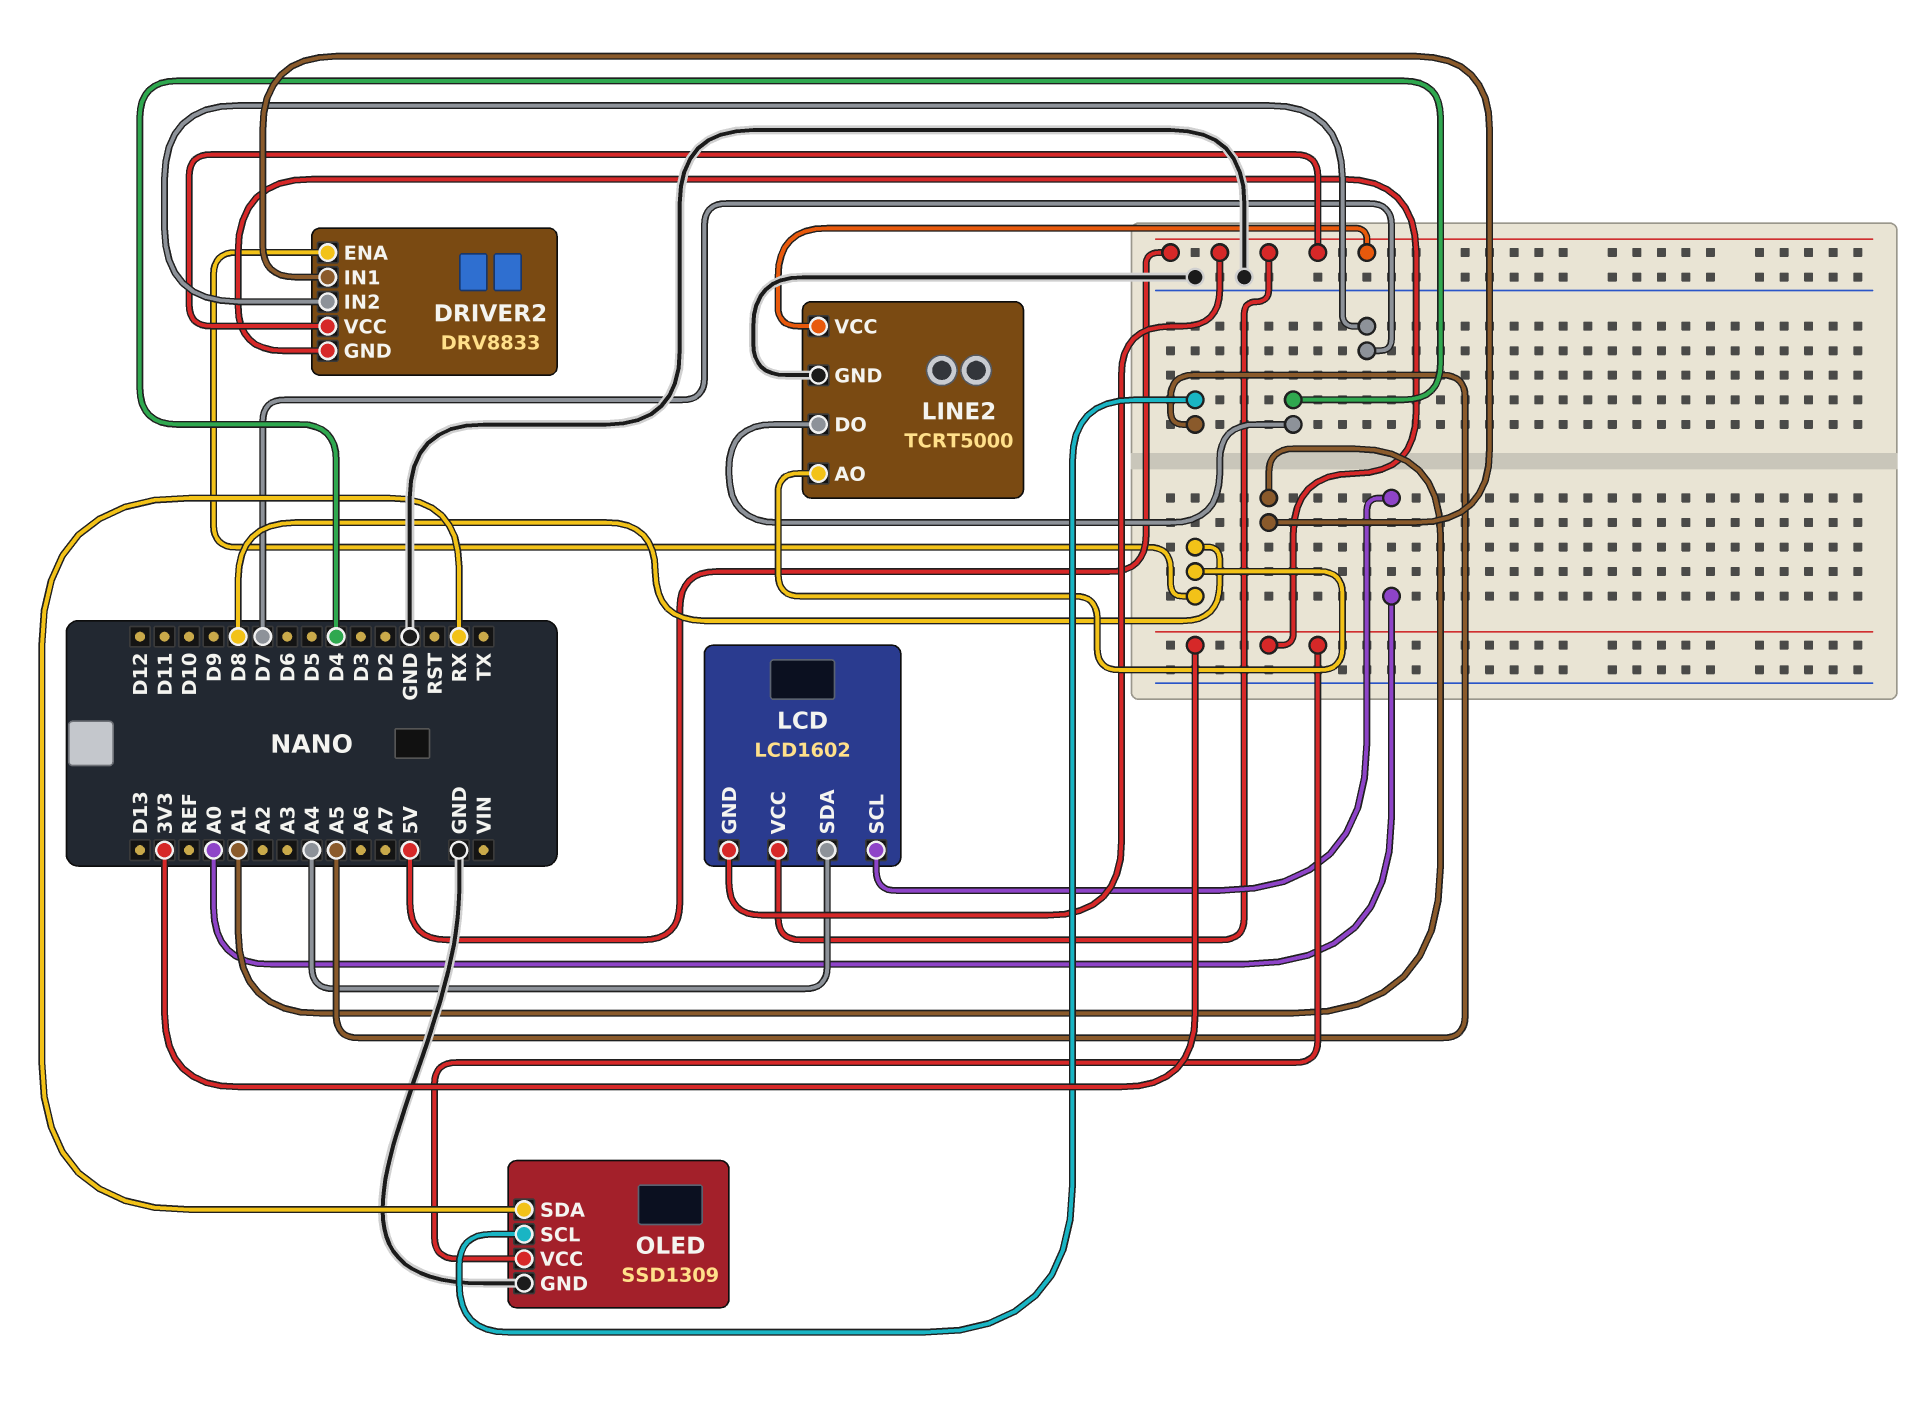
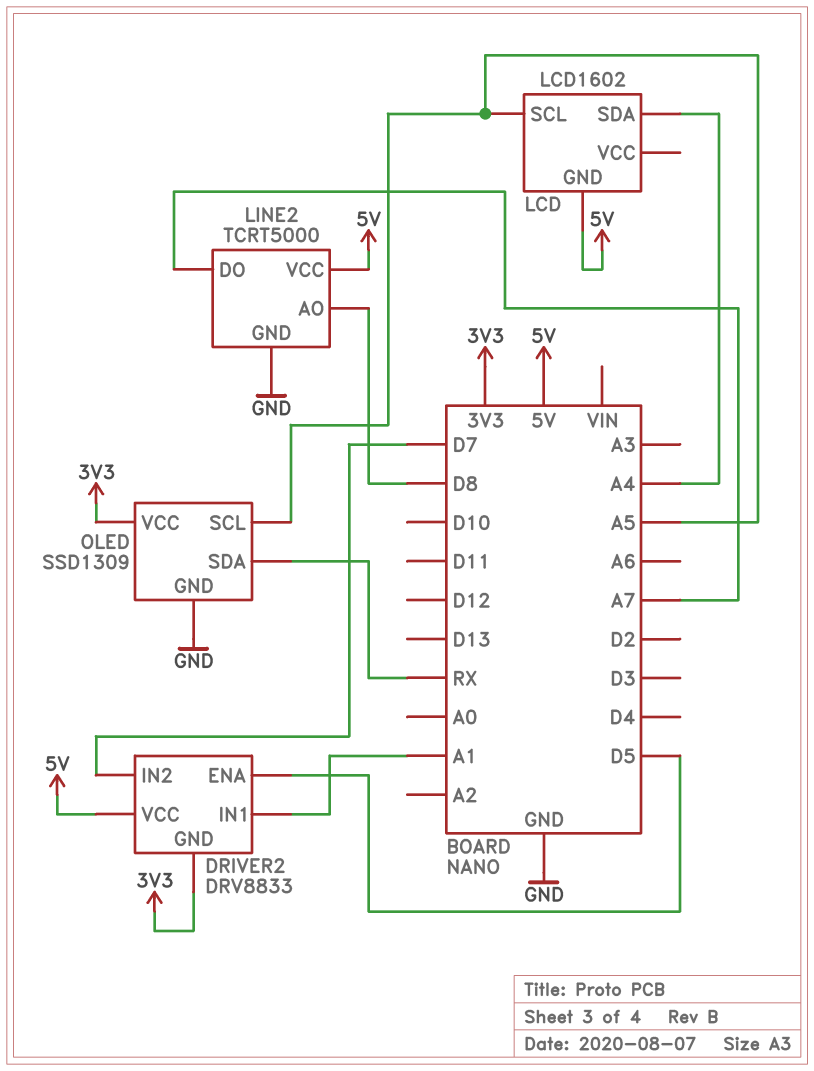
DRIVER2 pin ENA: D8 -> D5
LCD pin SCL: A0 -> A5
LCD pin VCC: 5V -> none
LINE2 pin DO: D4 -> A7

